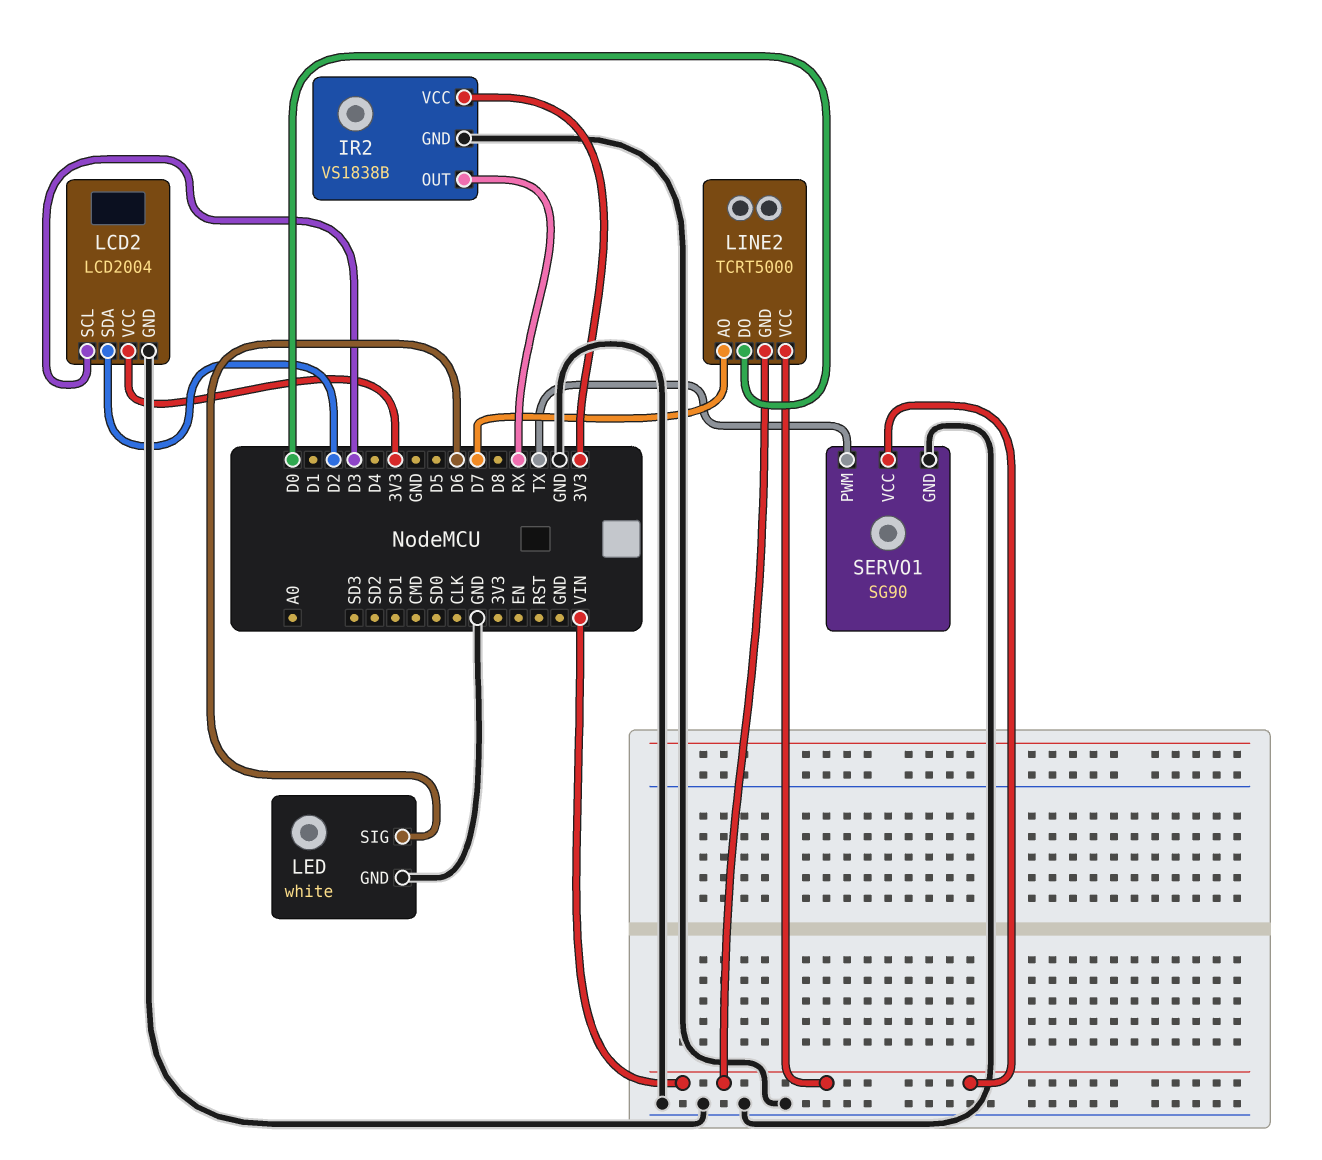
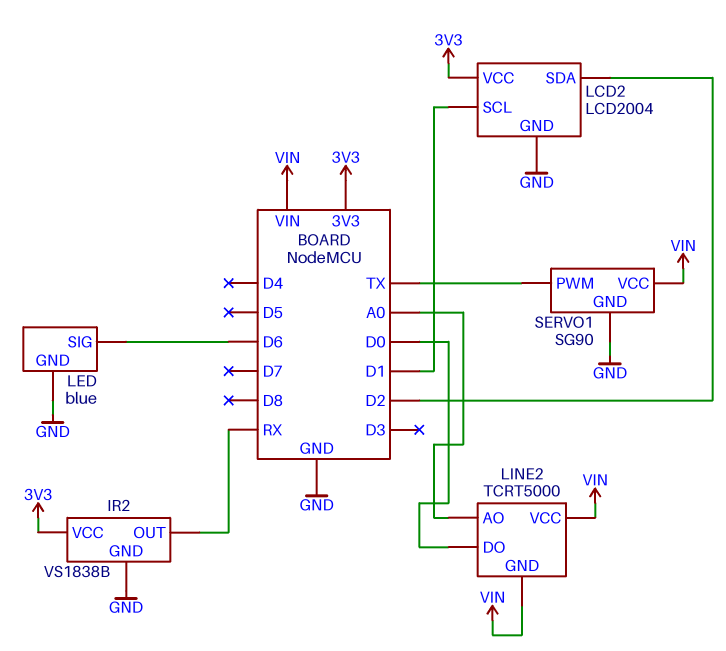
LCD2 pin SCL: D3 -> D1
LED: white -> blue
LINE2 pin AO: D7 -> A0

